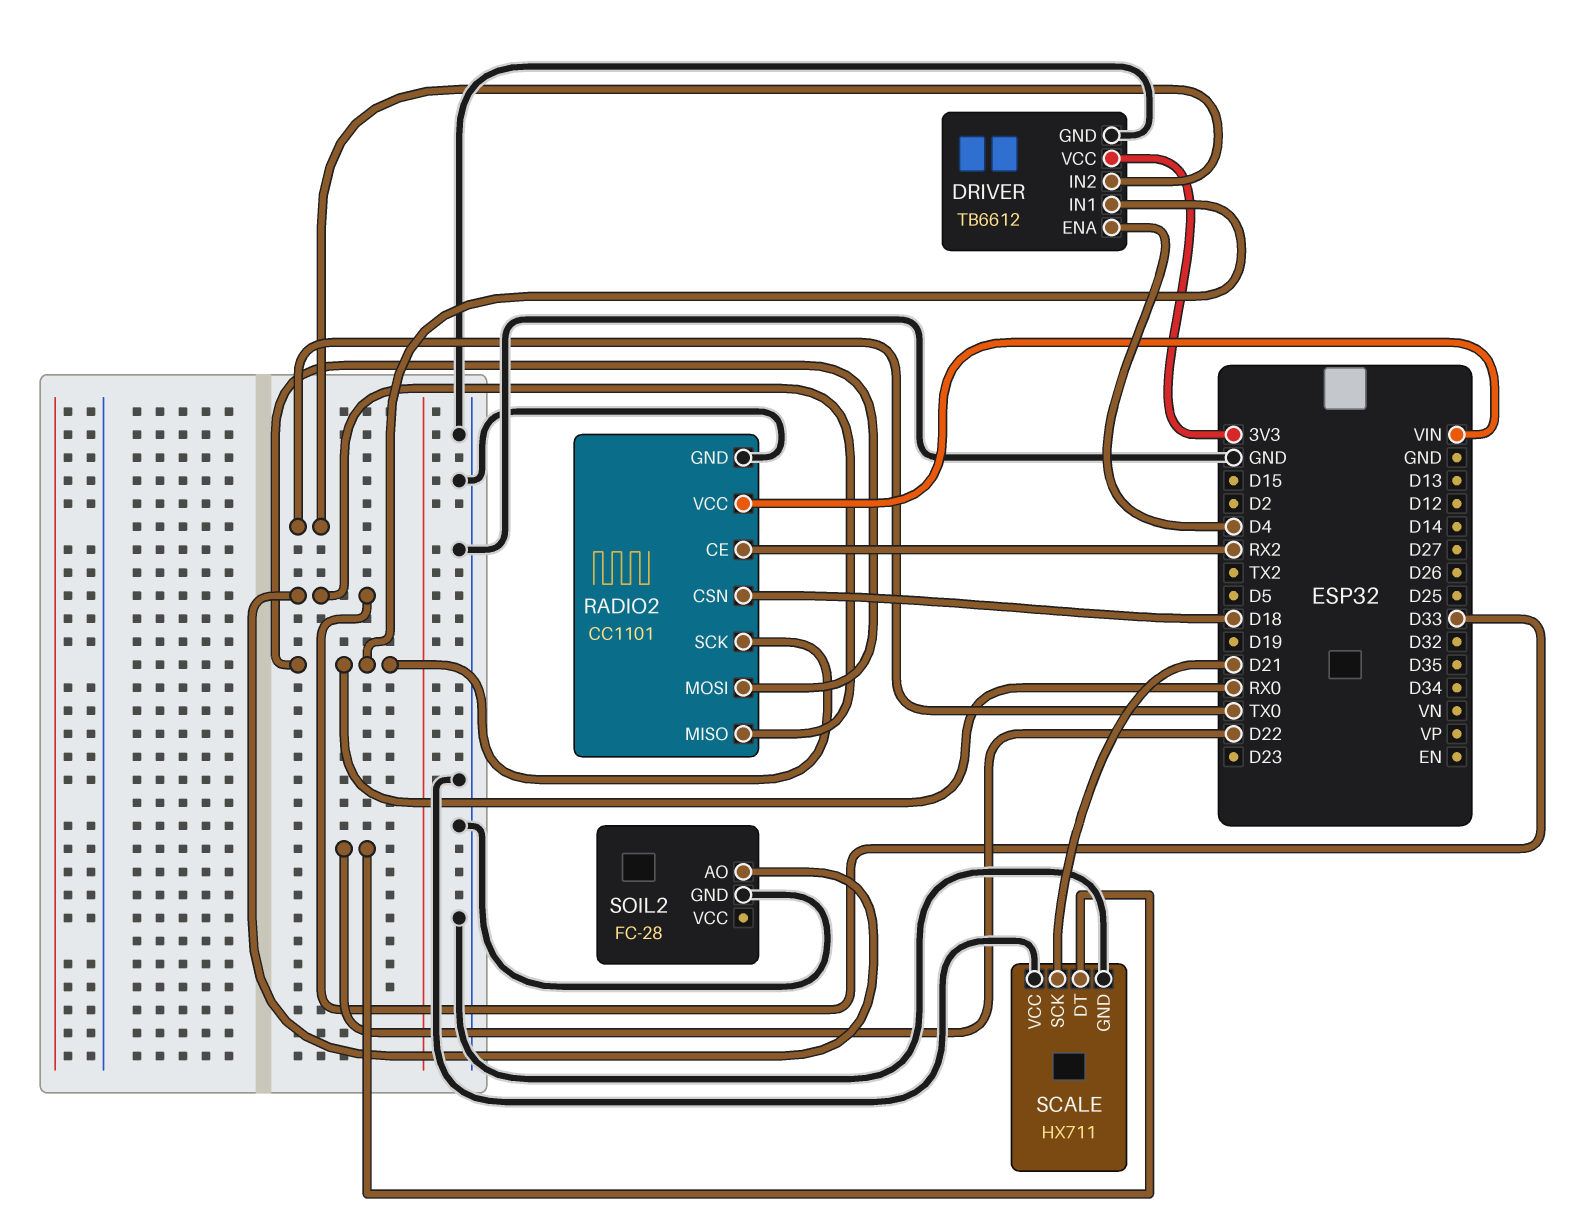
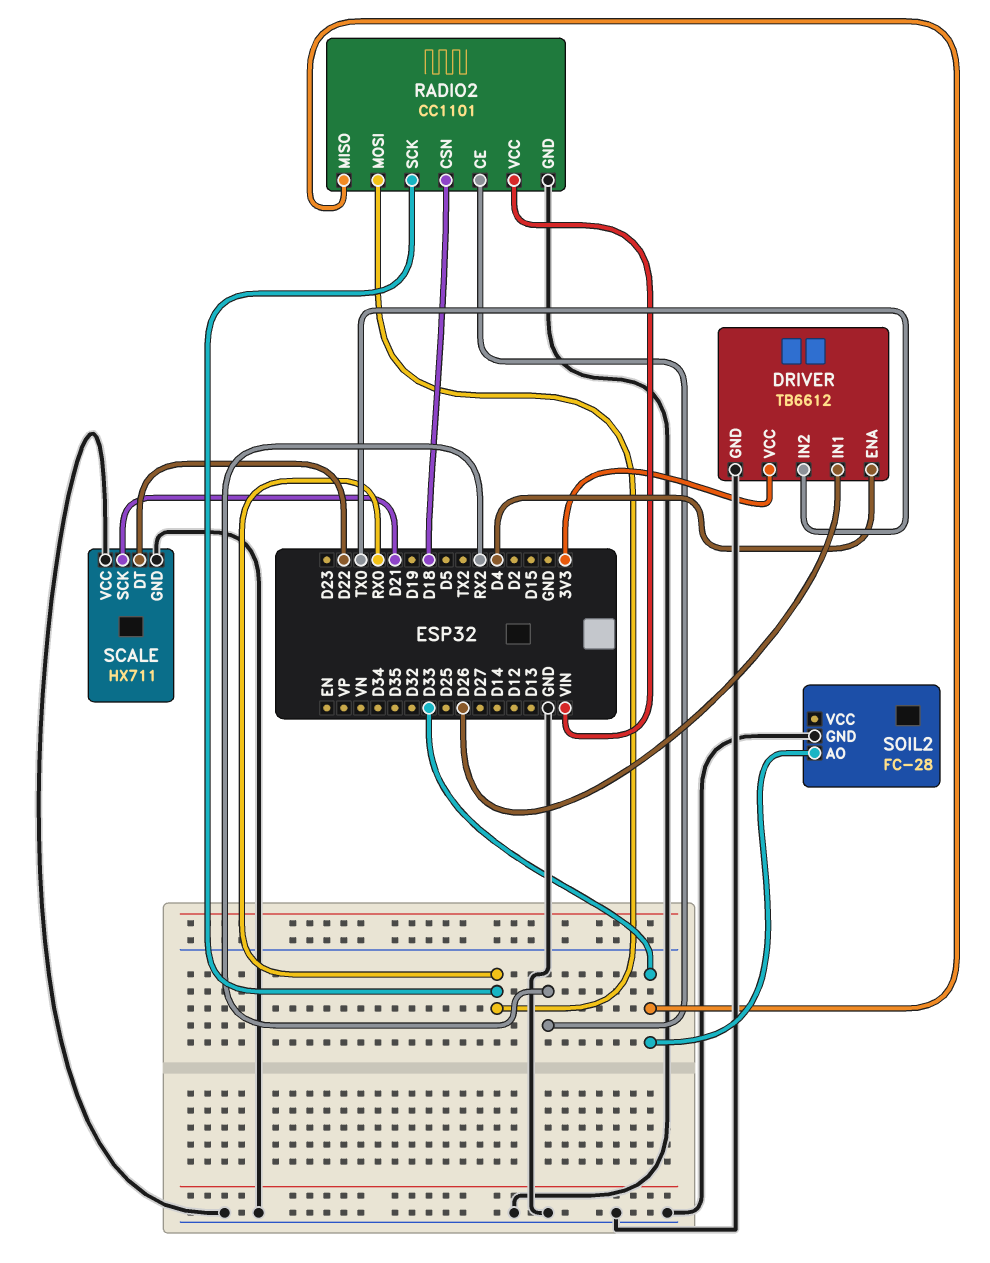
DRIVER pin IN1: RX0 -> D26

